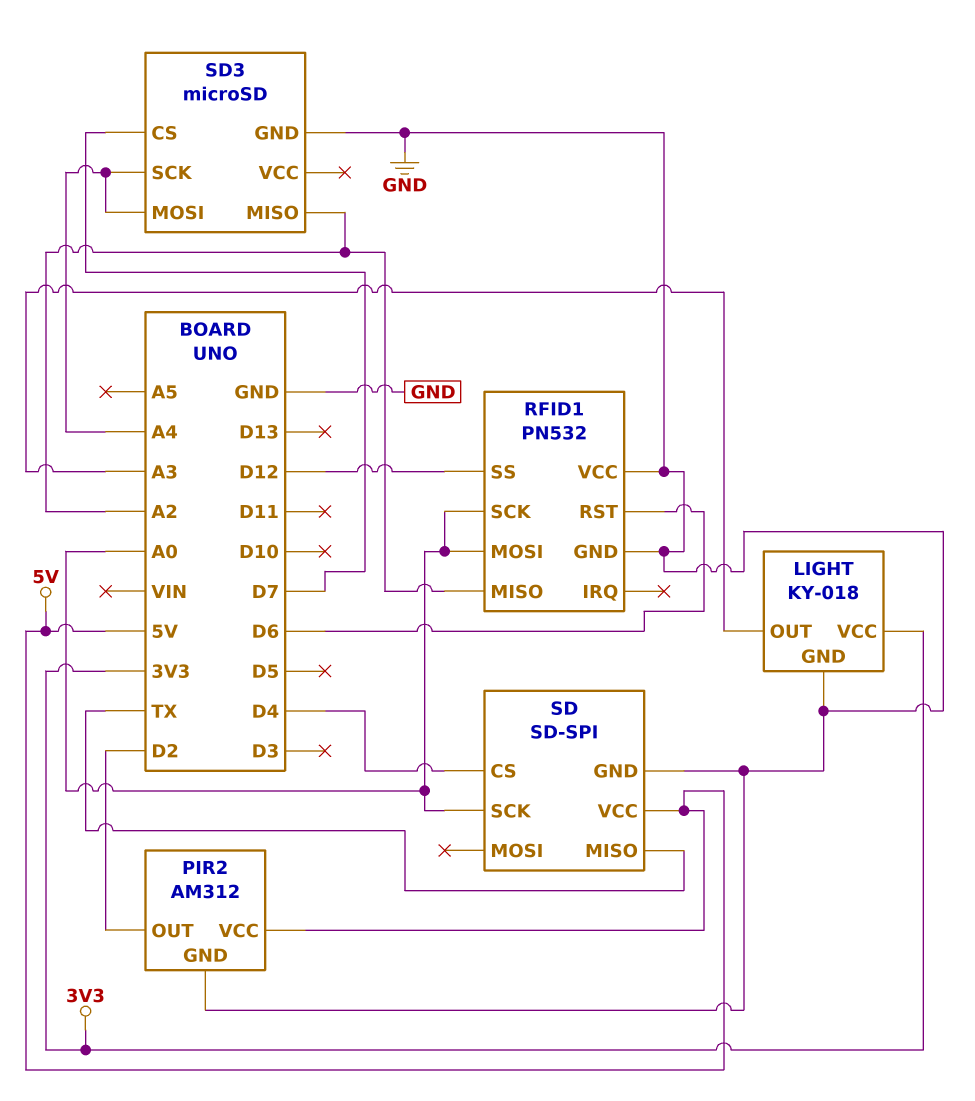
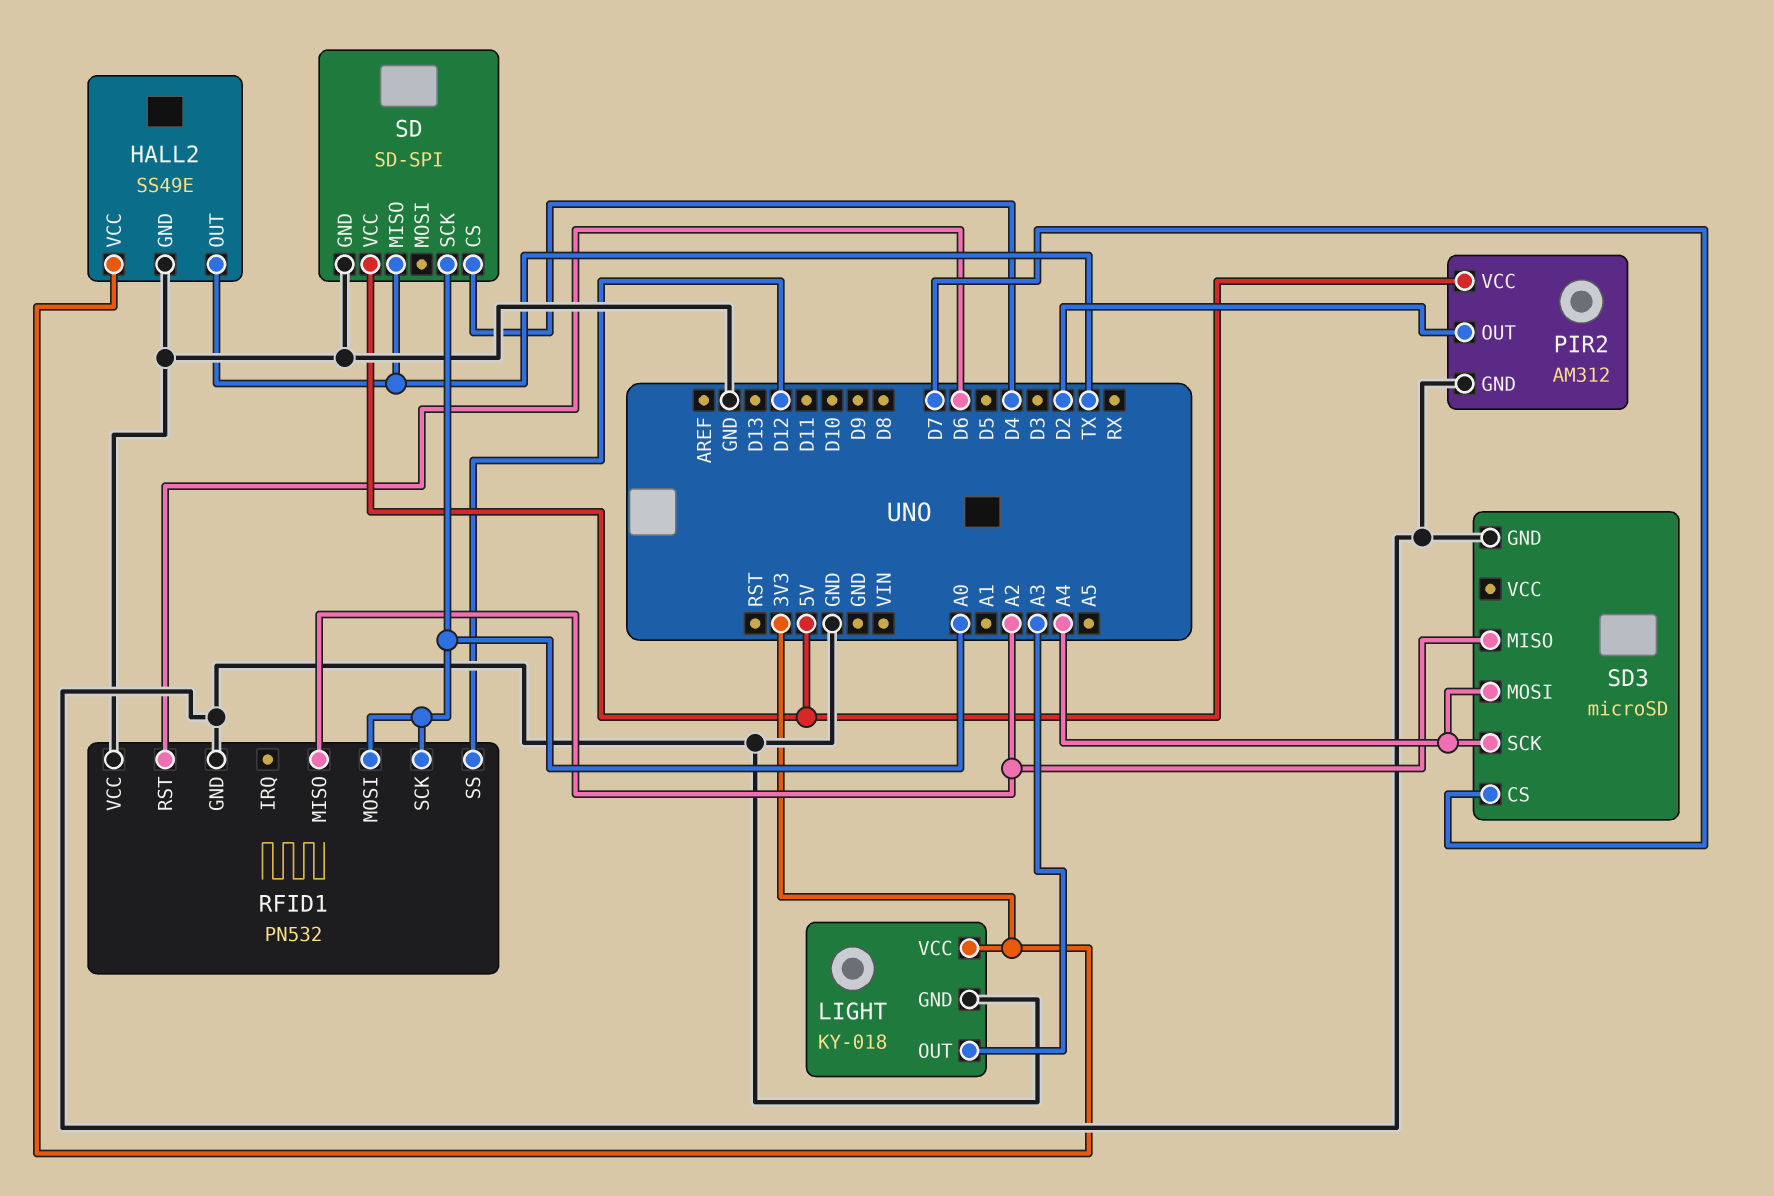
HALL2: none -> SS49E
HALL2 pin GND: none -> GND
HALL2 pin OUT: none -> TX
HALL2 pin VCC: none -> 3V3

